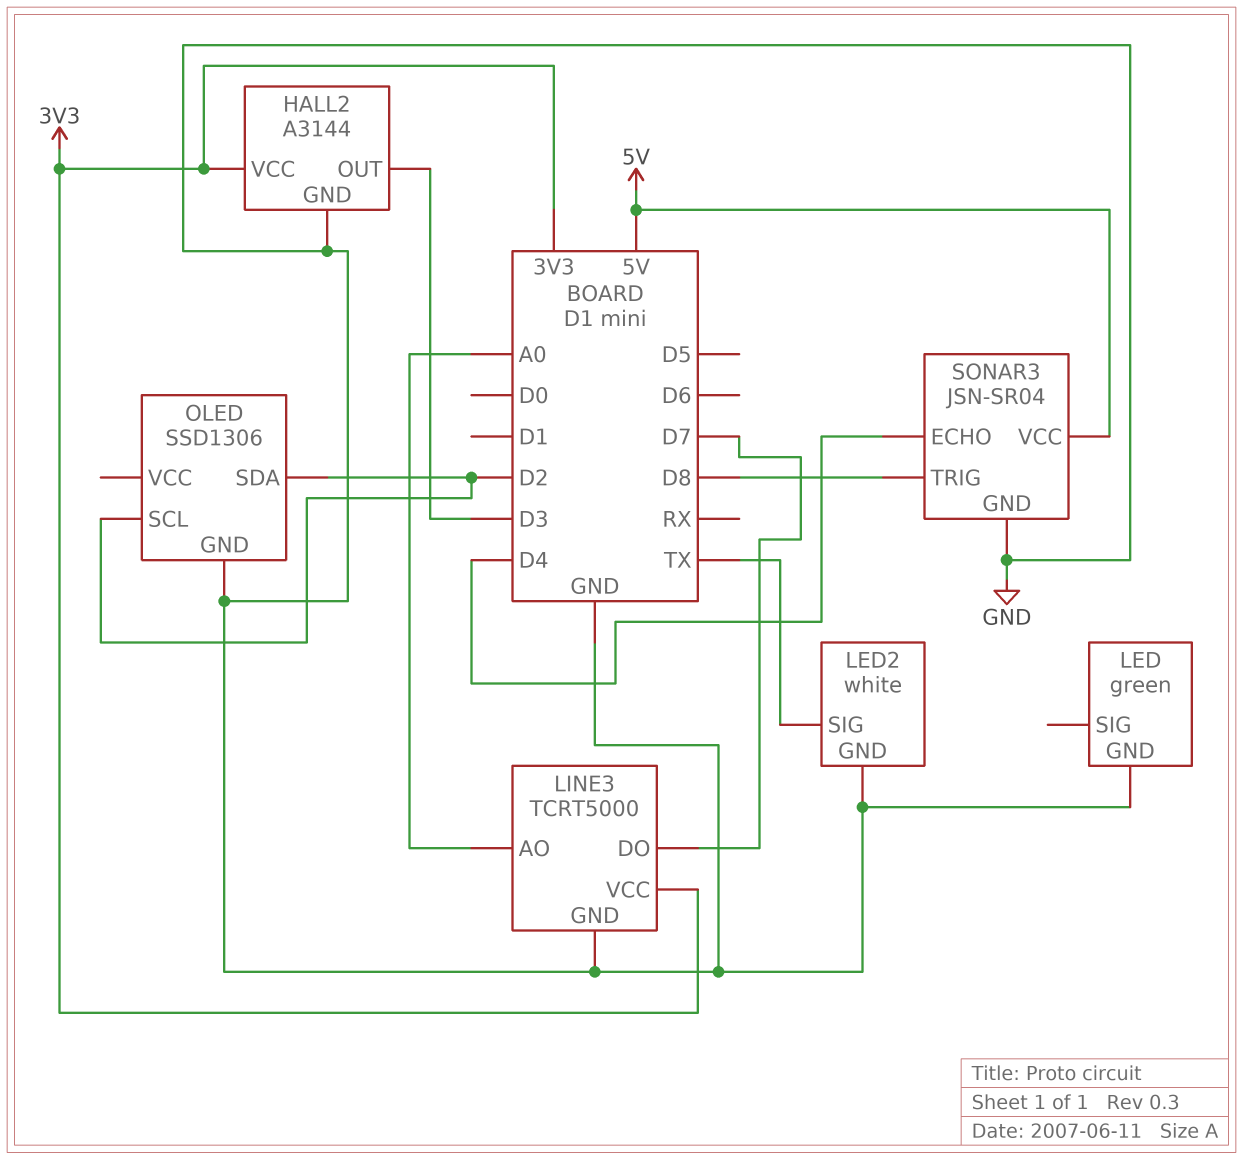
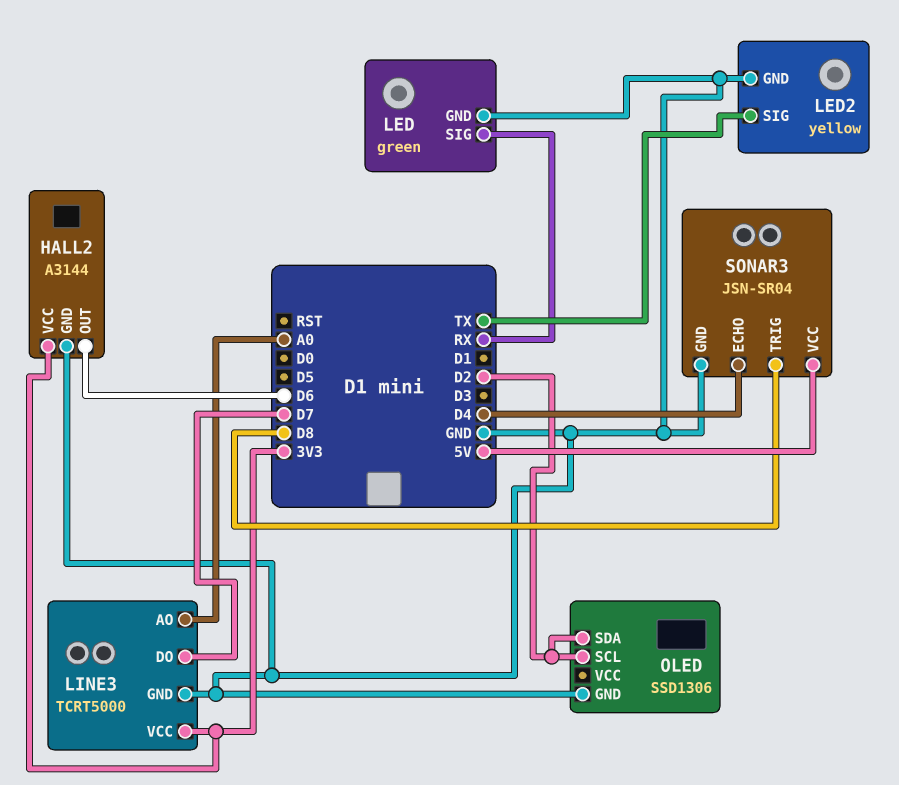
HALL2 pin OUT: D3 -> D6
LED pin SIG: none -> RX
LED2: white -> yellow

